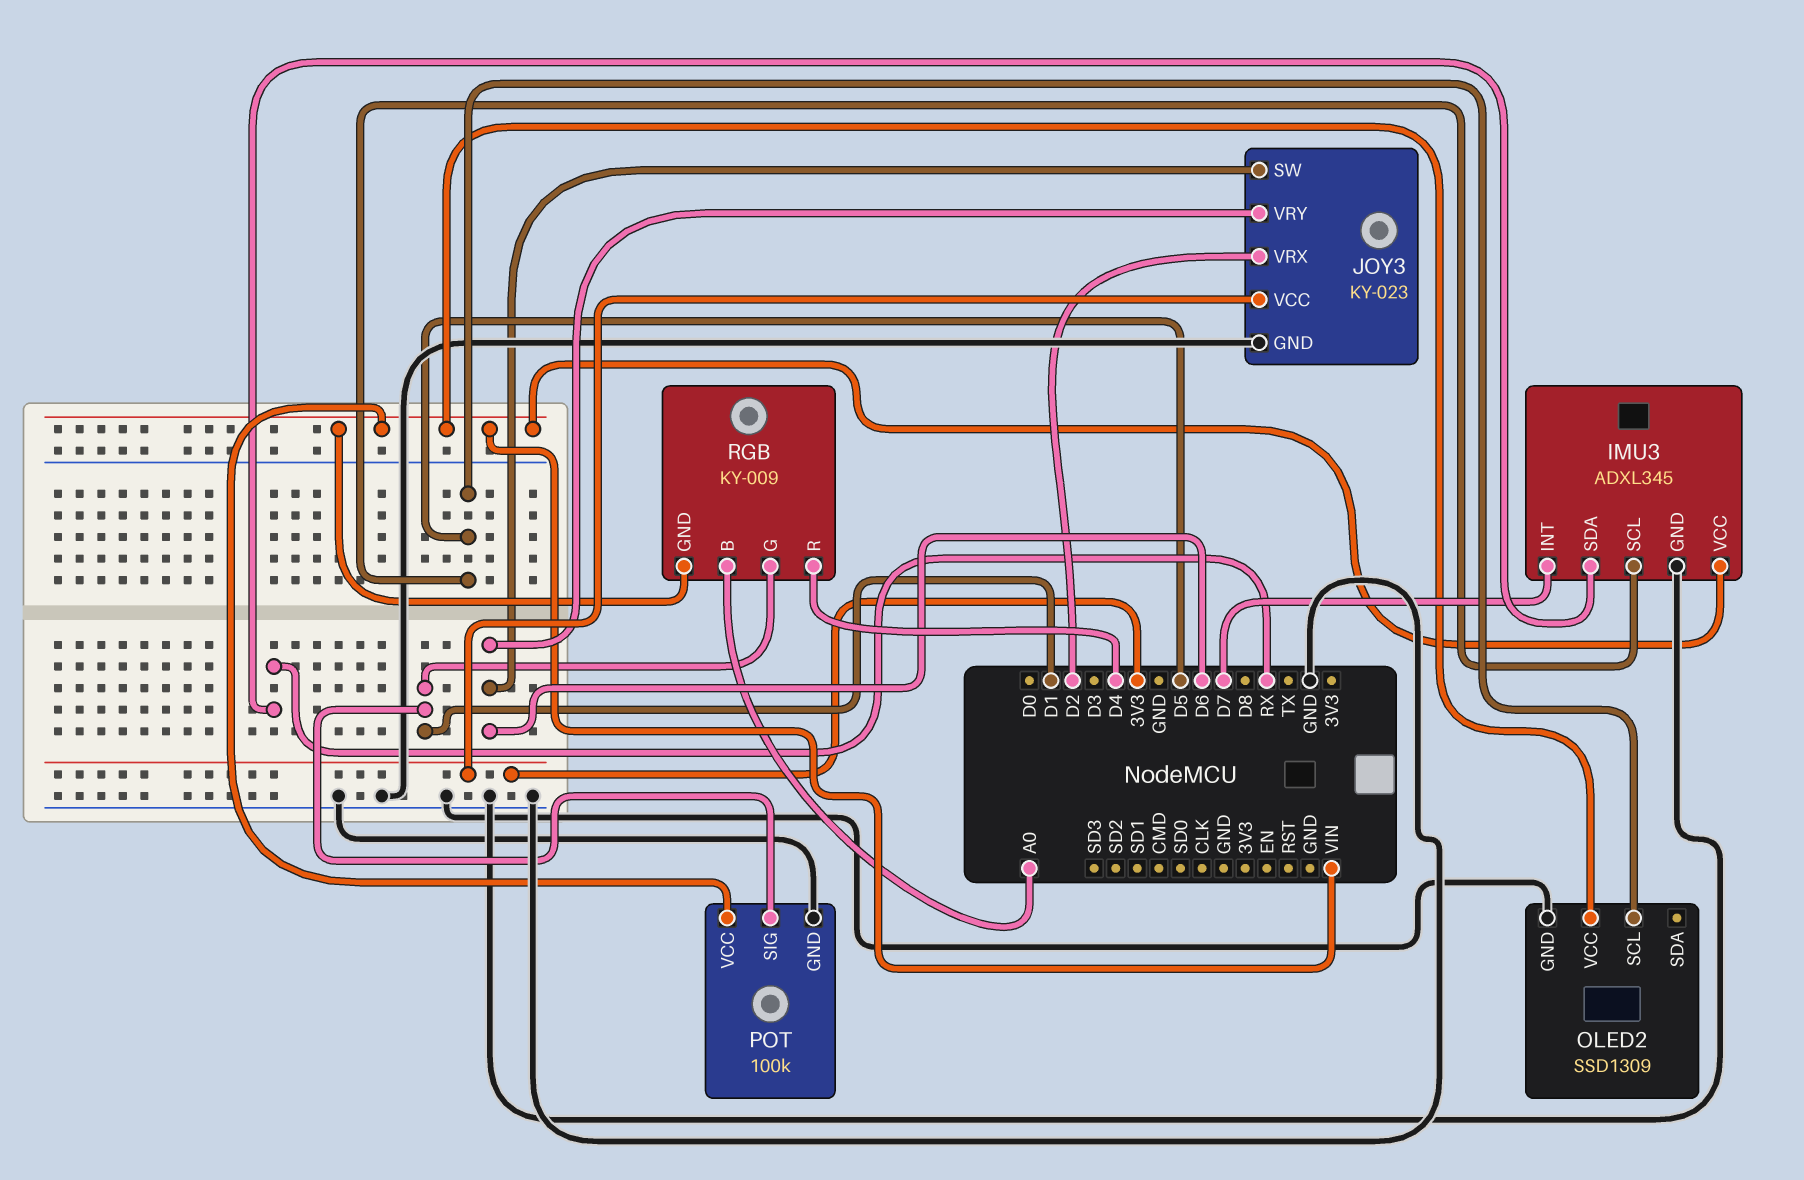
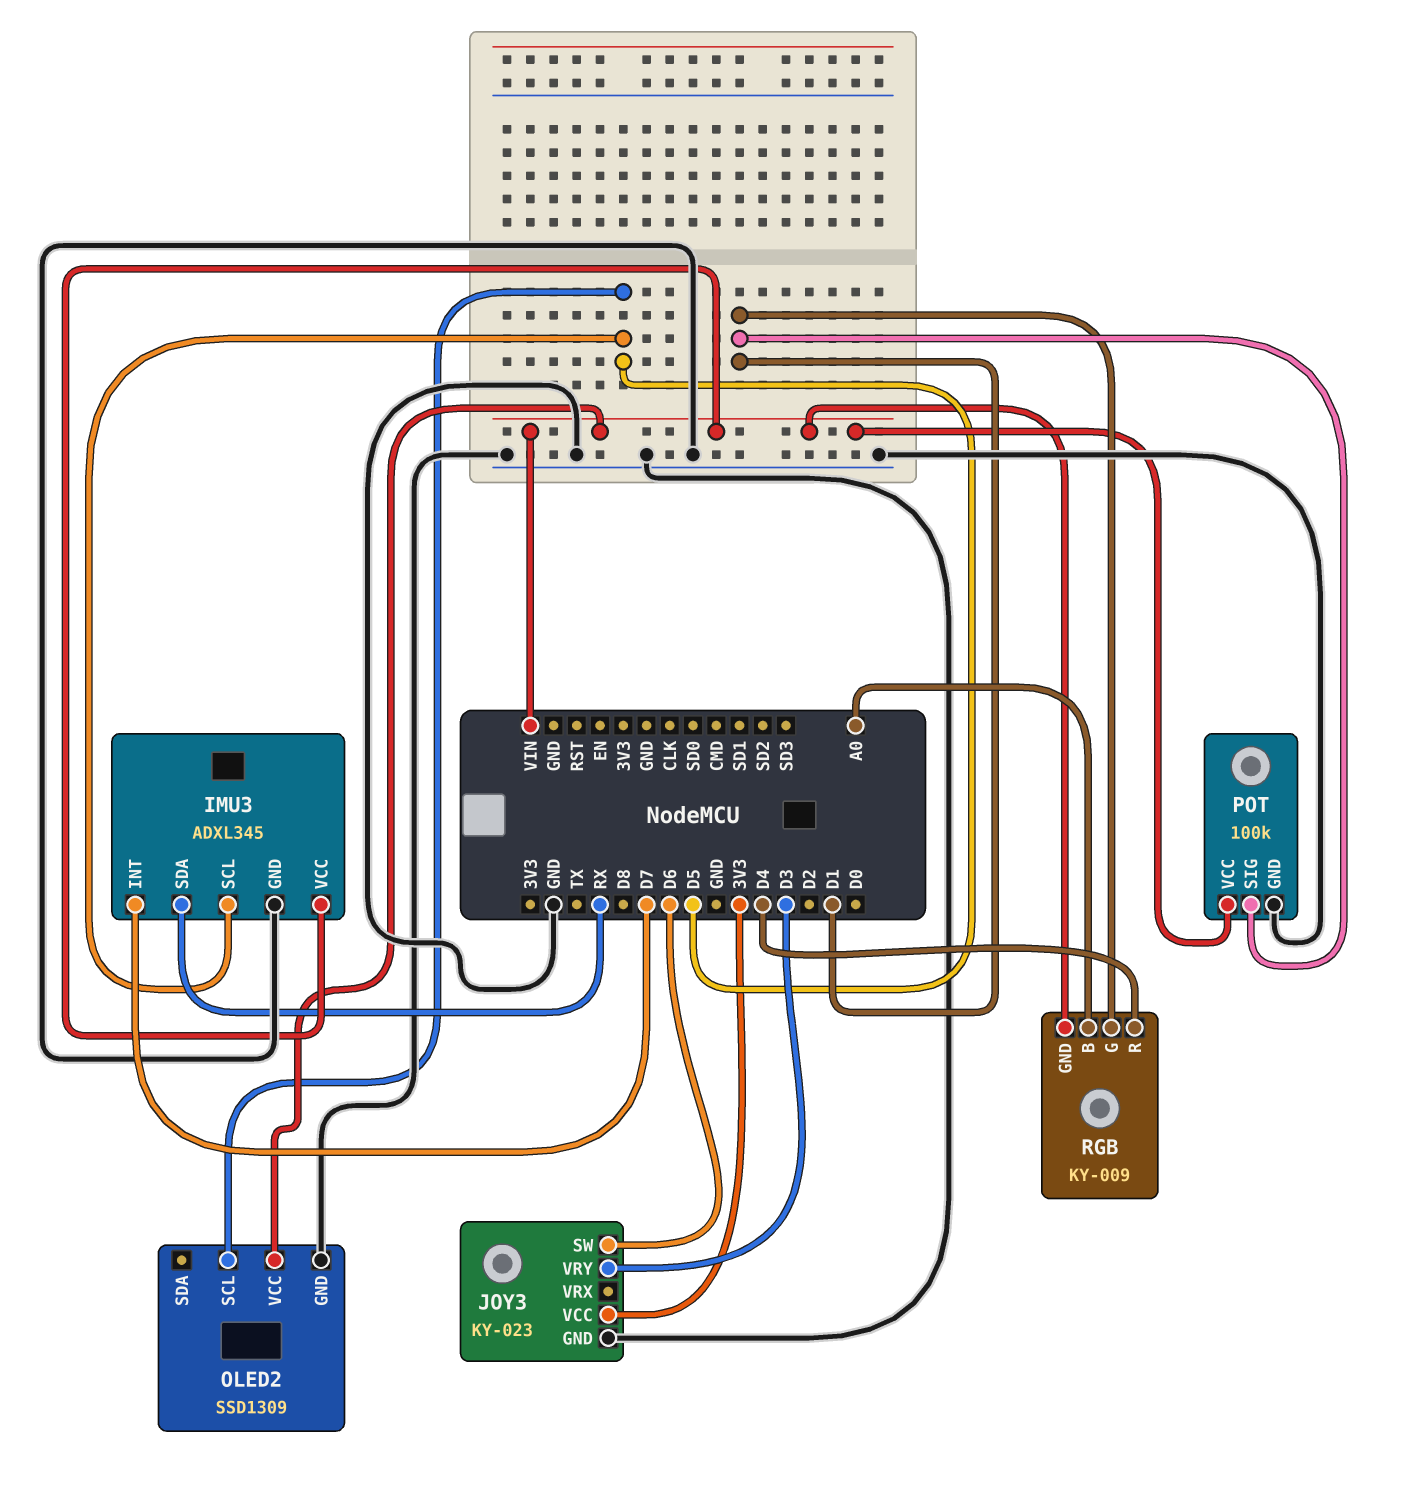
JOY3 pin VRX: D2 -> none
JOY3 pin VRY: D6 -> D3

